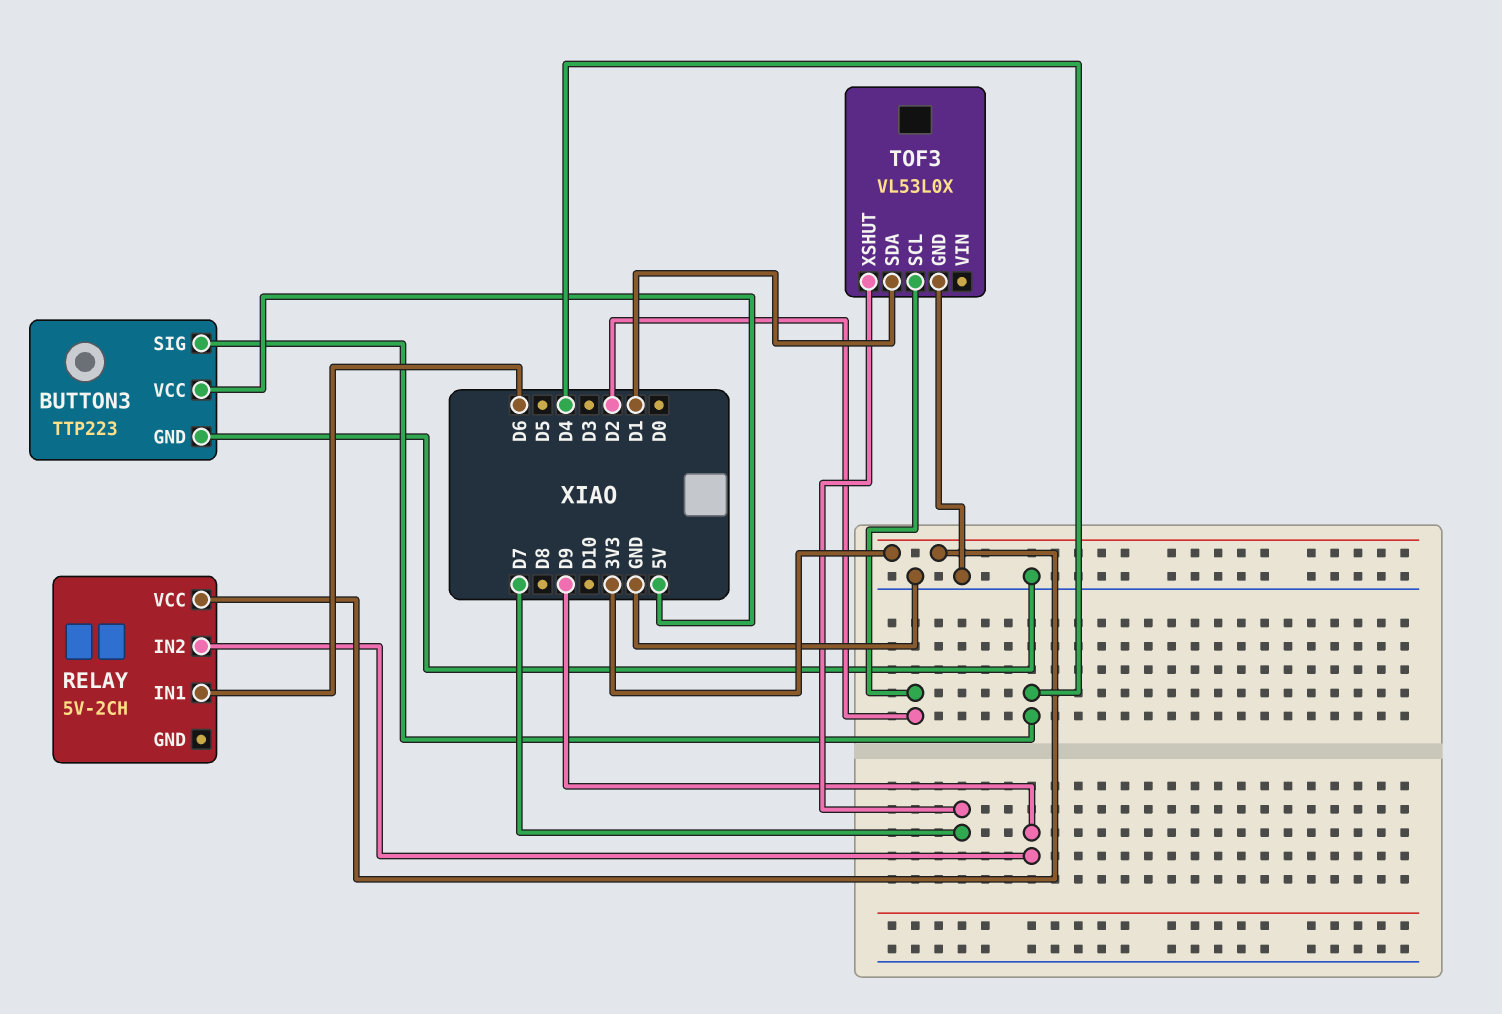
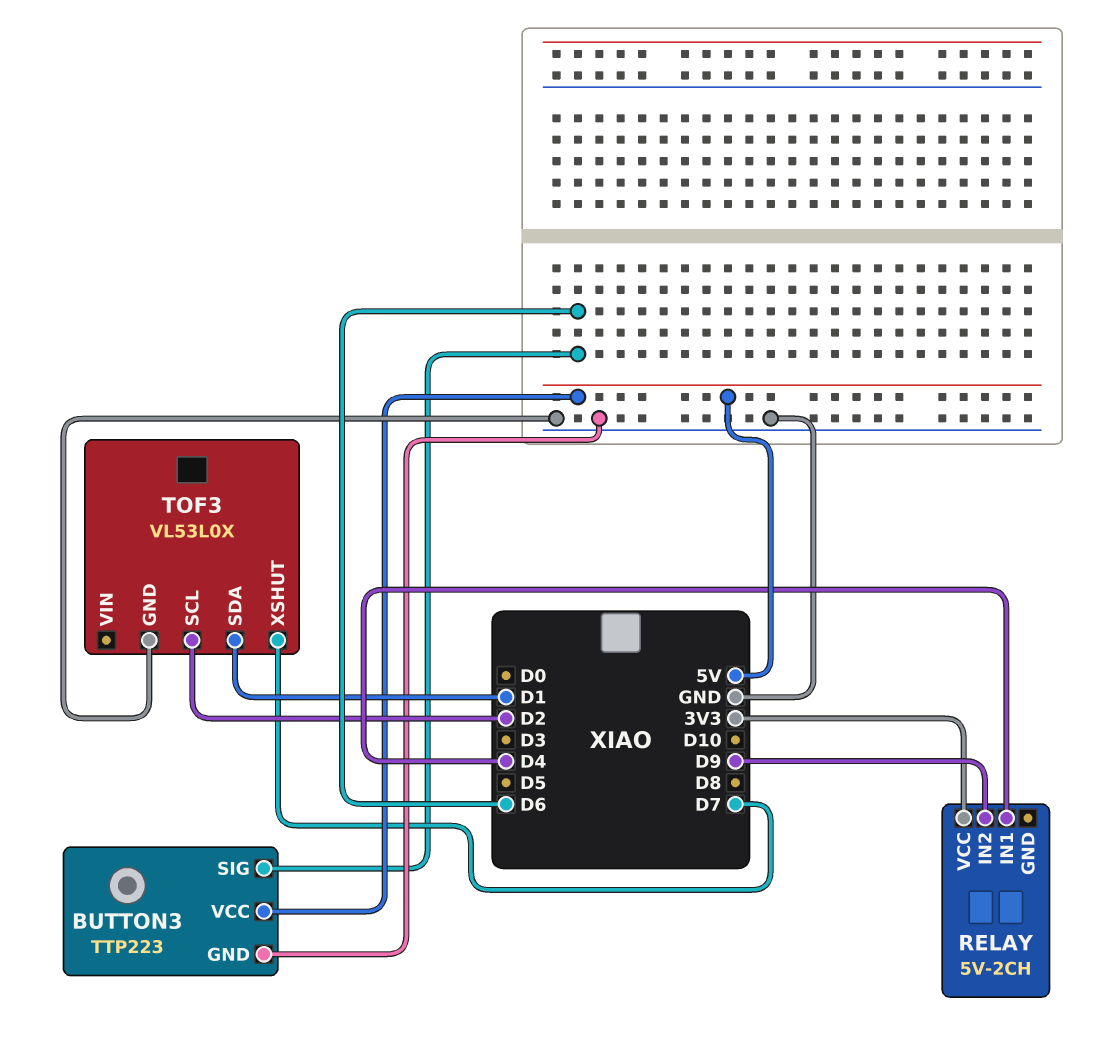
BUTTON3 pin SIG: D4 -> D6
RELAY pin IN1: D6 -> D4

